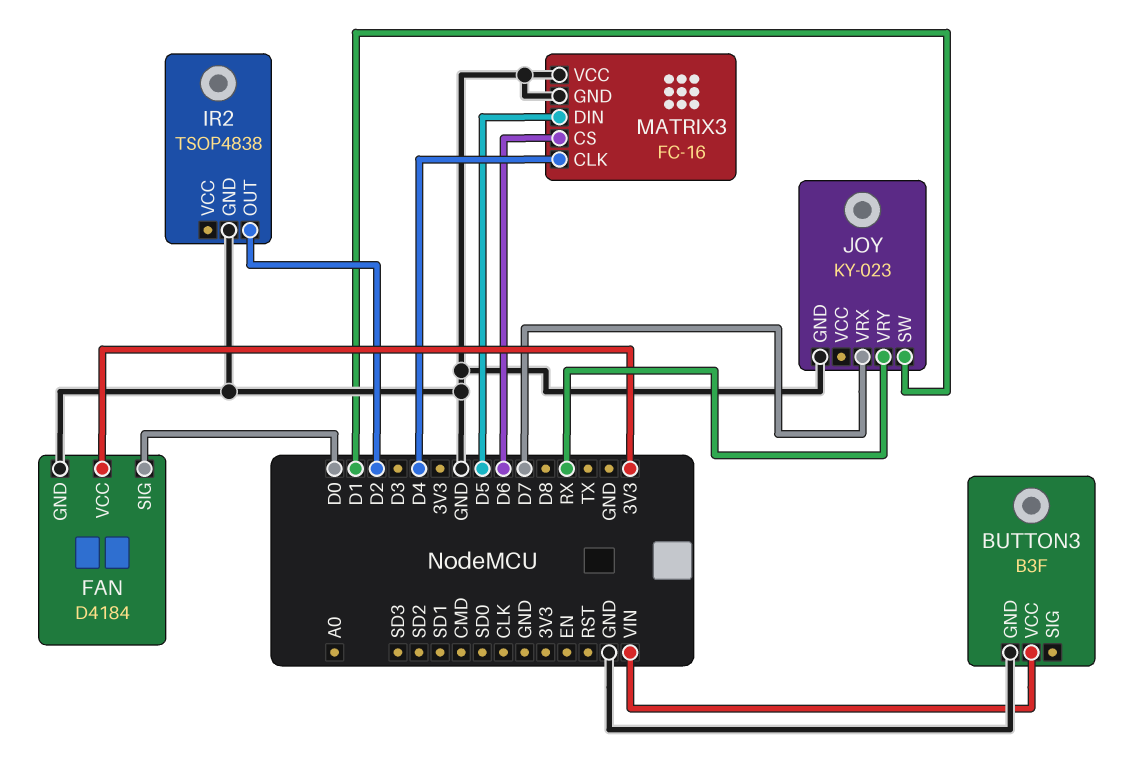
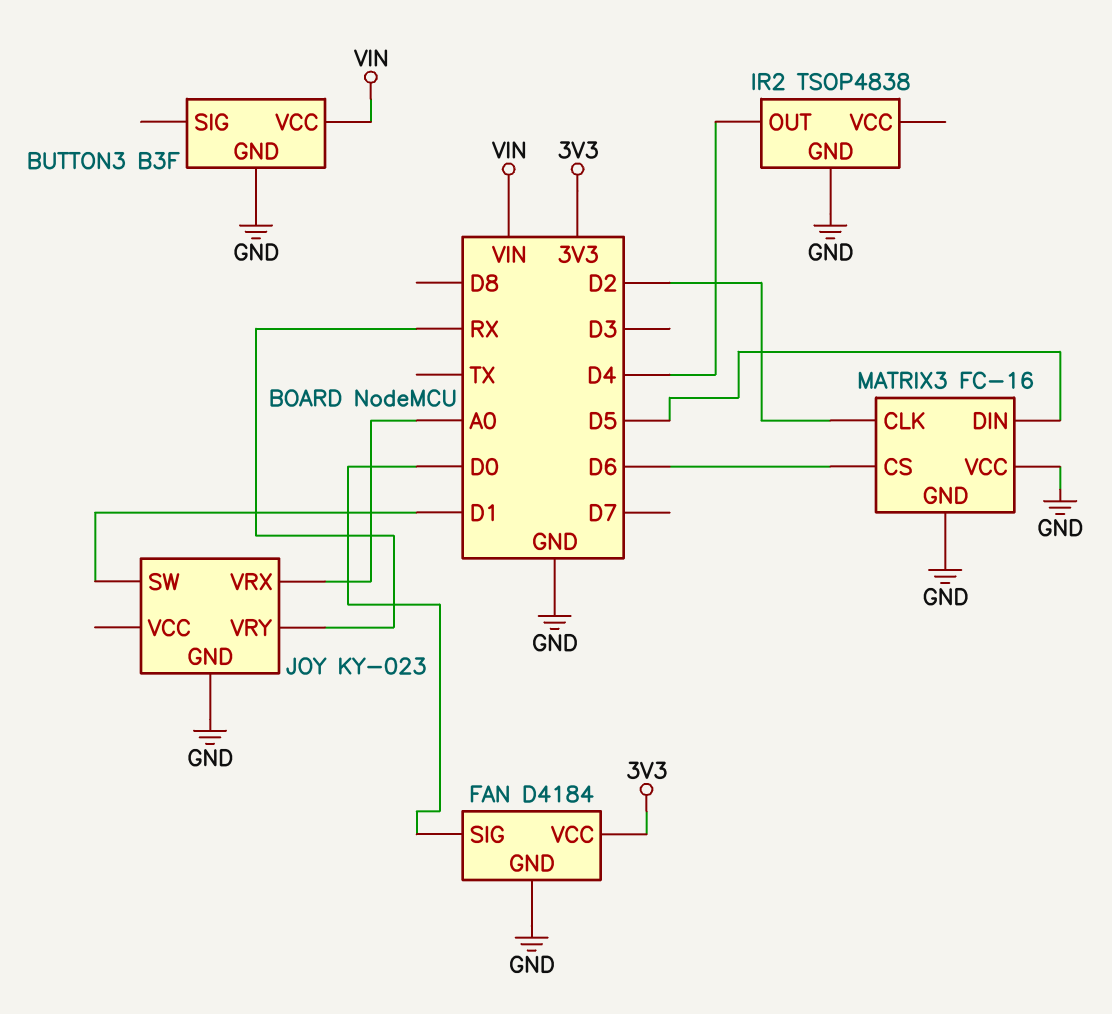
IR2 pin OUT: D2 -> D4
JOY pin VRX: D7 -> A0
MATRIX3 pin CLK: D4 -> D2

